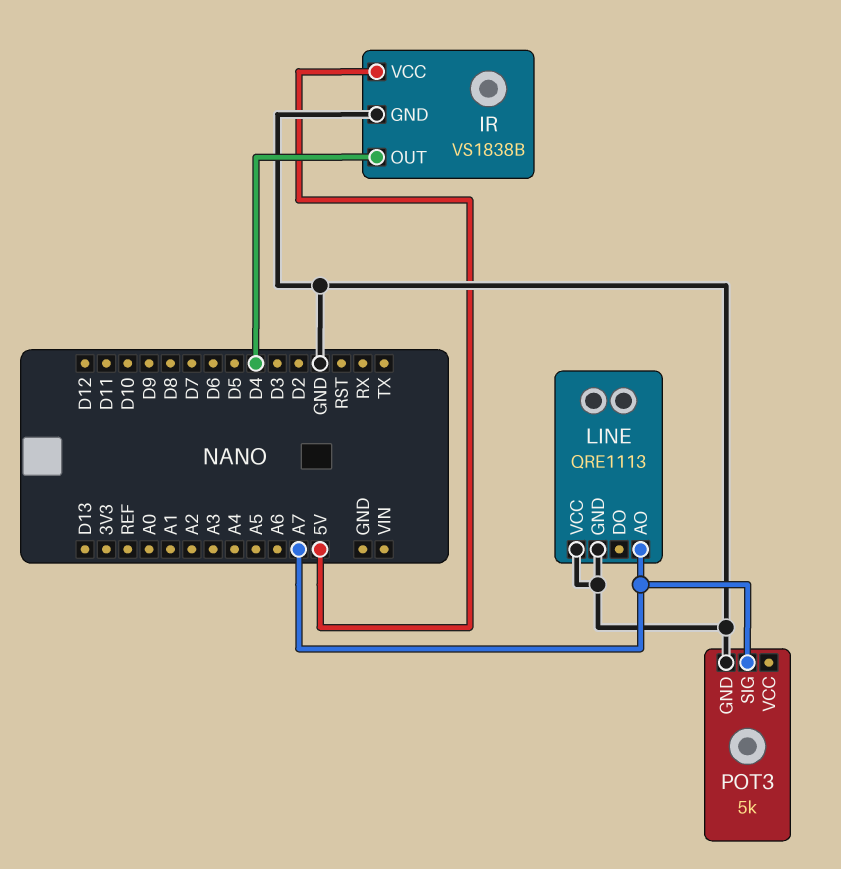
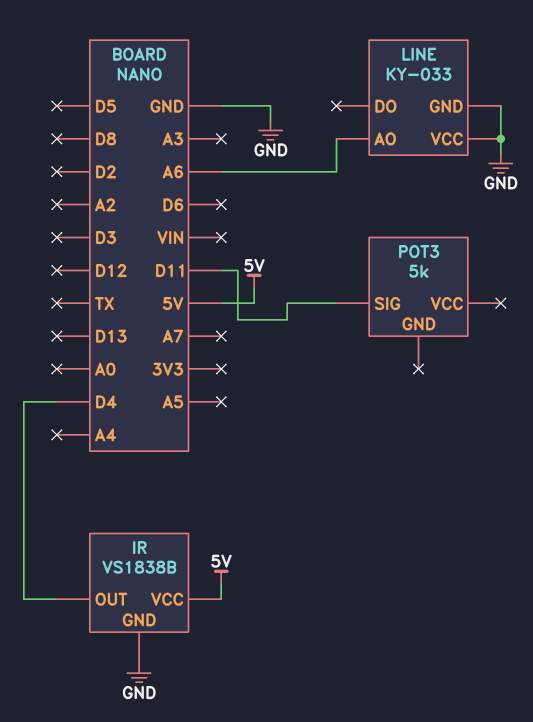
LINE: QRE1113 -> KY-033
LINE pin AO: A7 -> A6
POT3 pin GND: GND -> none
POT3 pin SIG: A7 -> D11

